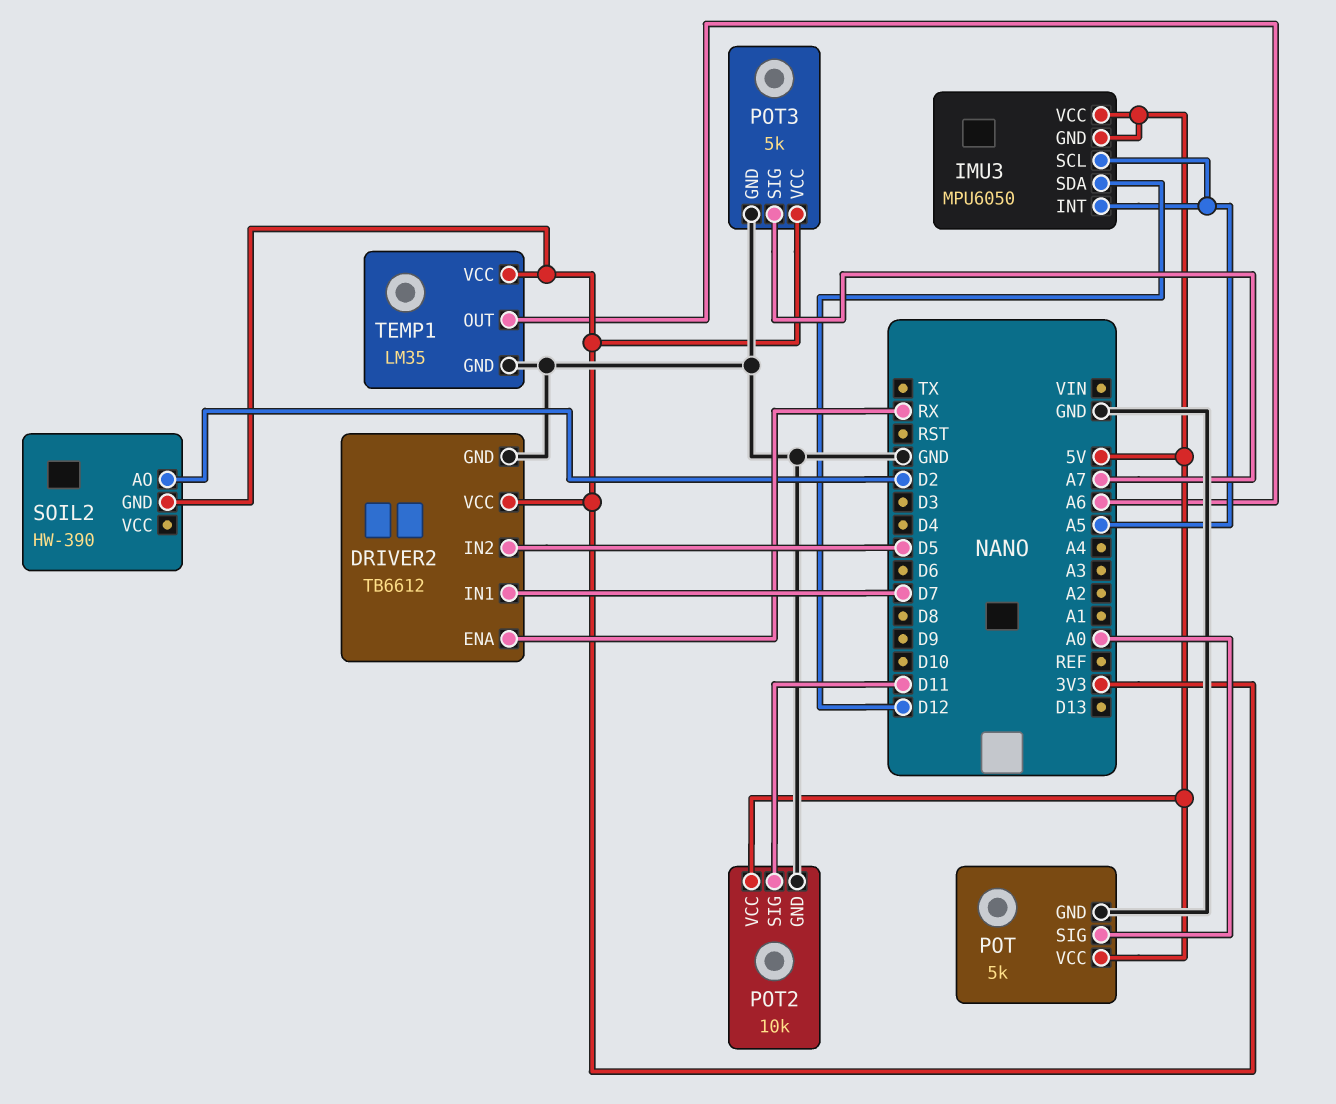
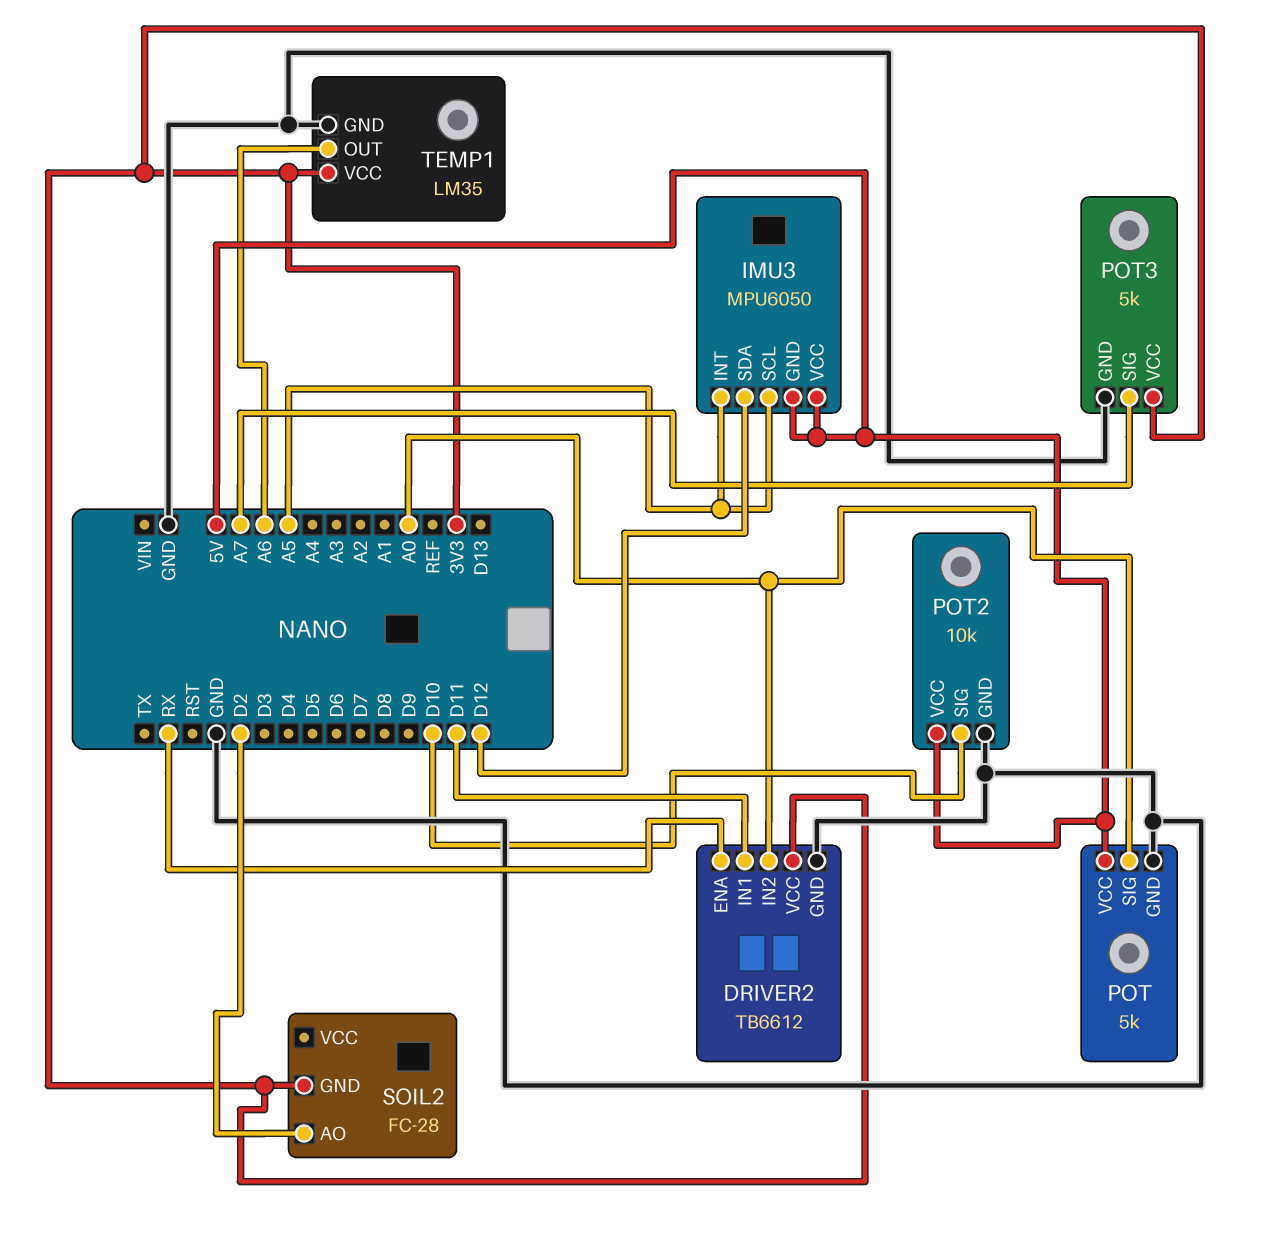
DRIVER2 pin IN1: D7 -> D11
DRIVER2 pin IN2: D5 -> A0
POT2 pin SIG: D11 -> D10
SOIL2: HW-390 -> FC-28

